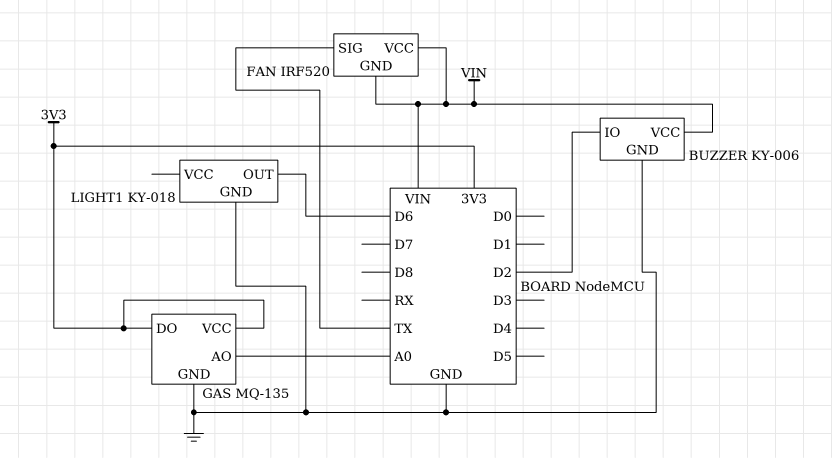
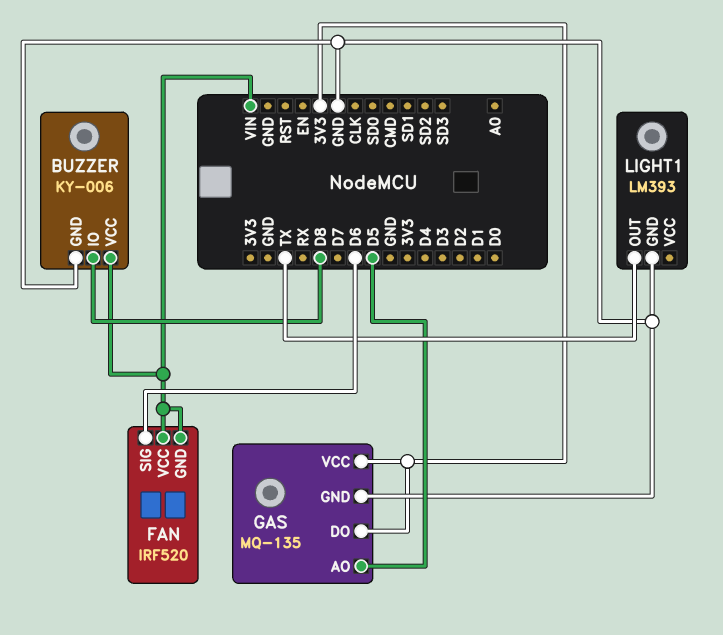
BUZZER pin IO: D2 -> D8
FAN pin SIG: TX -> D6
GAS pin AO: A0 -> D5
LIGHT1: KY-018 -> LM393
LIGHT1 pin OUT: D6 -> TX

